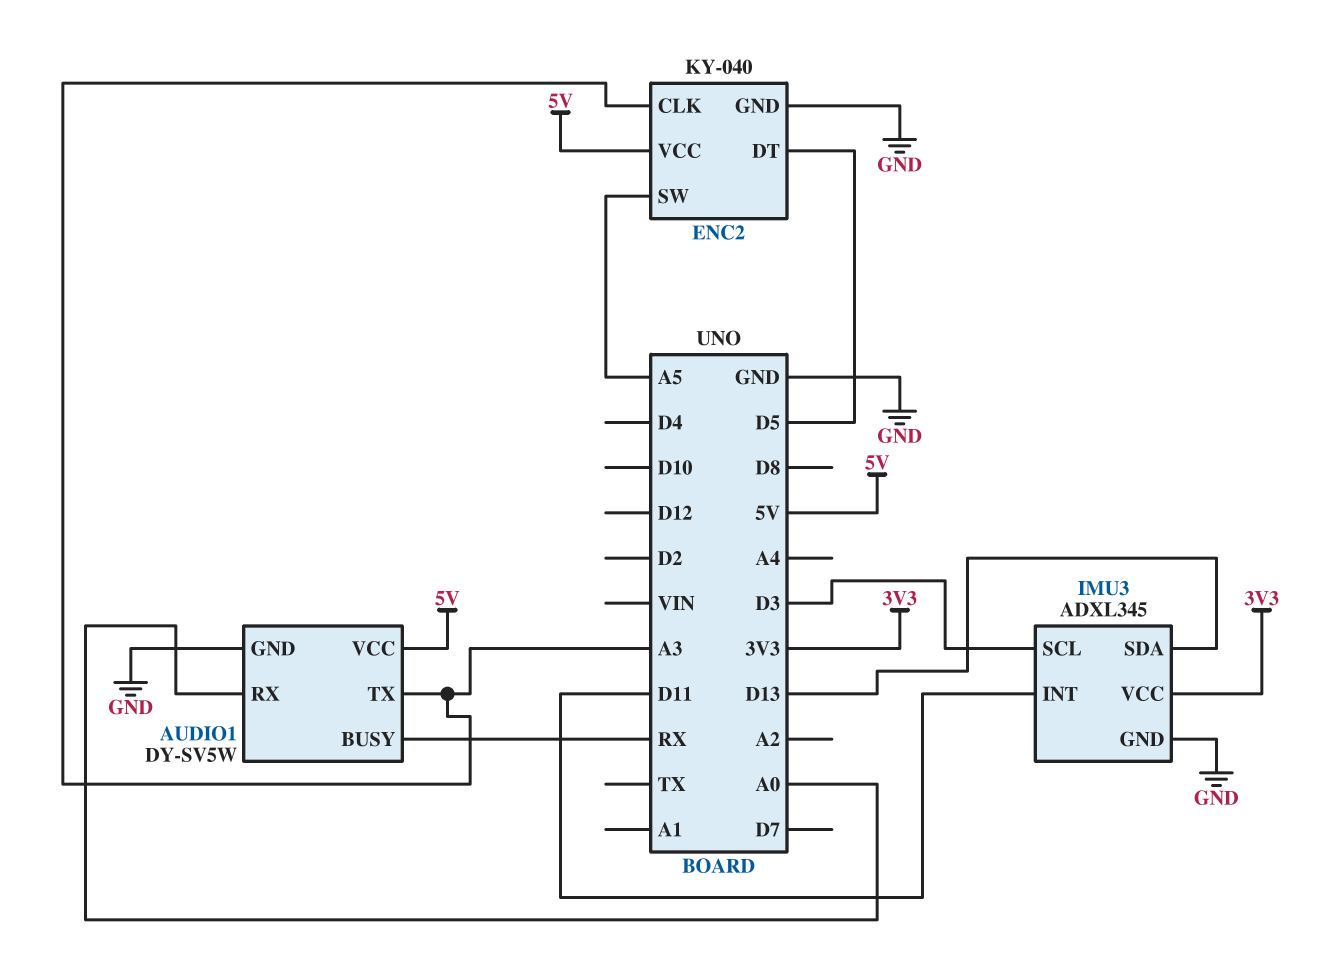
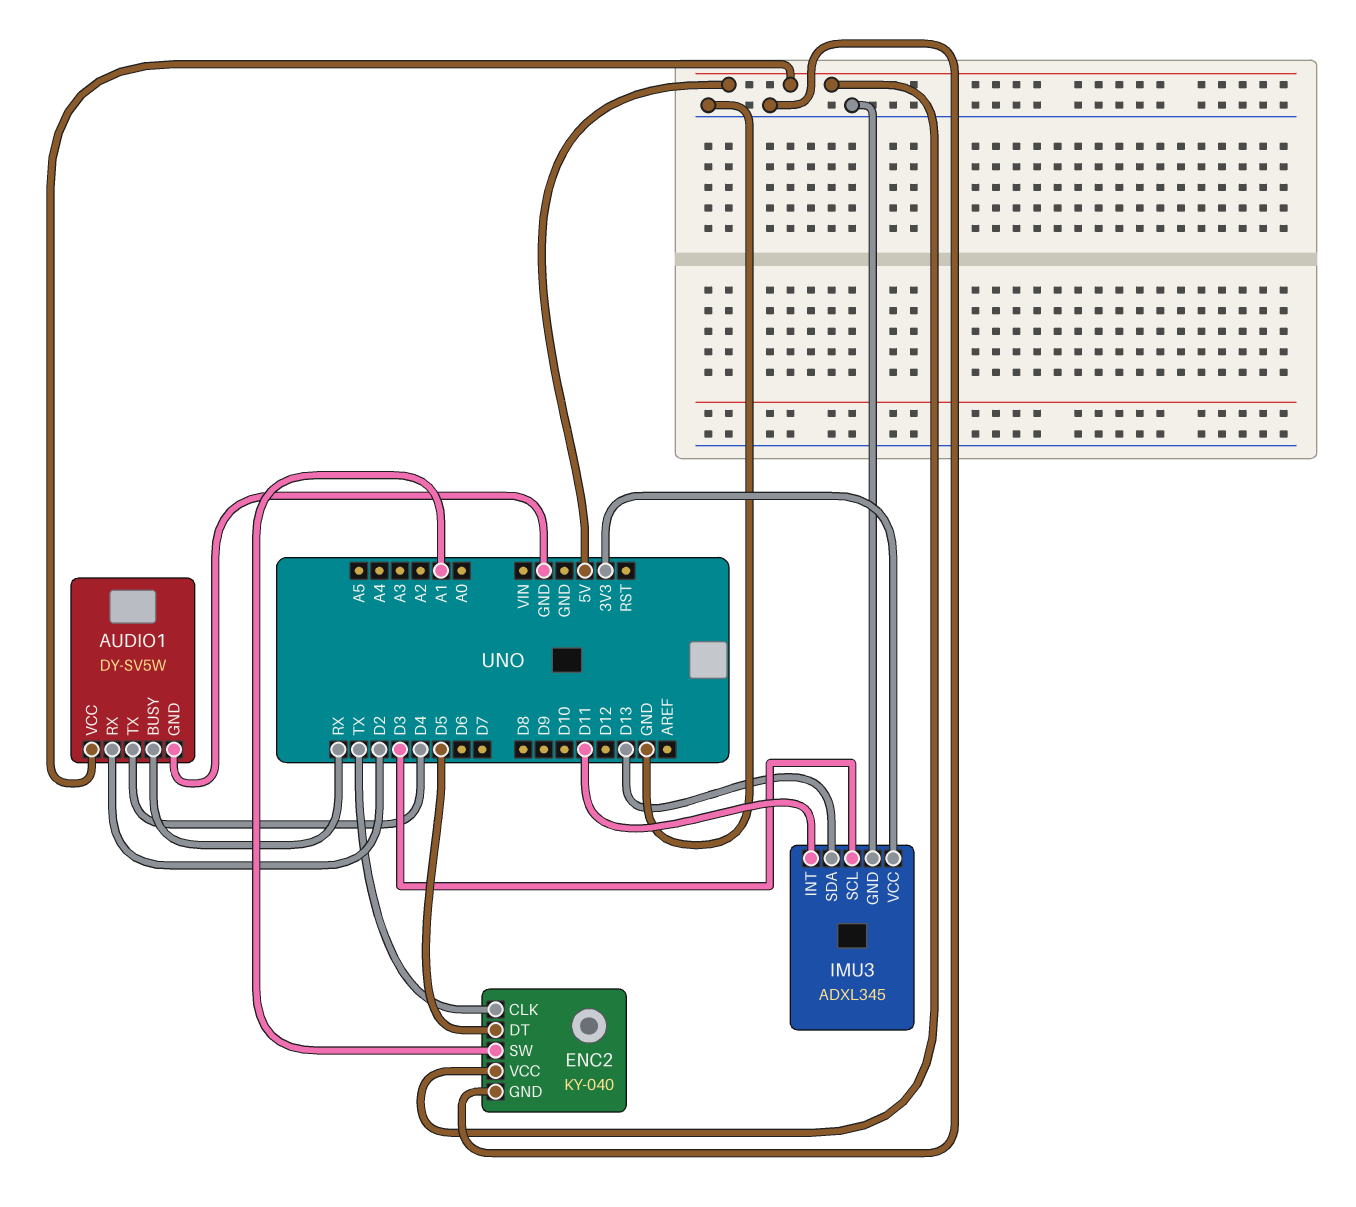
AUDIO1 pin RX: A0 -> D2
AUDIO1 pin TX: A3 -> D4
ENC2 pin CLK: A3 -> TX
ENC2 pin SW: A5 -> A1

